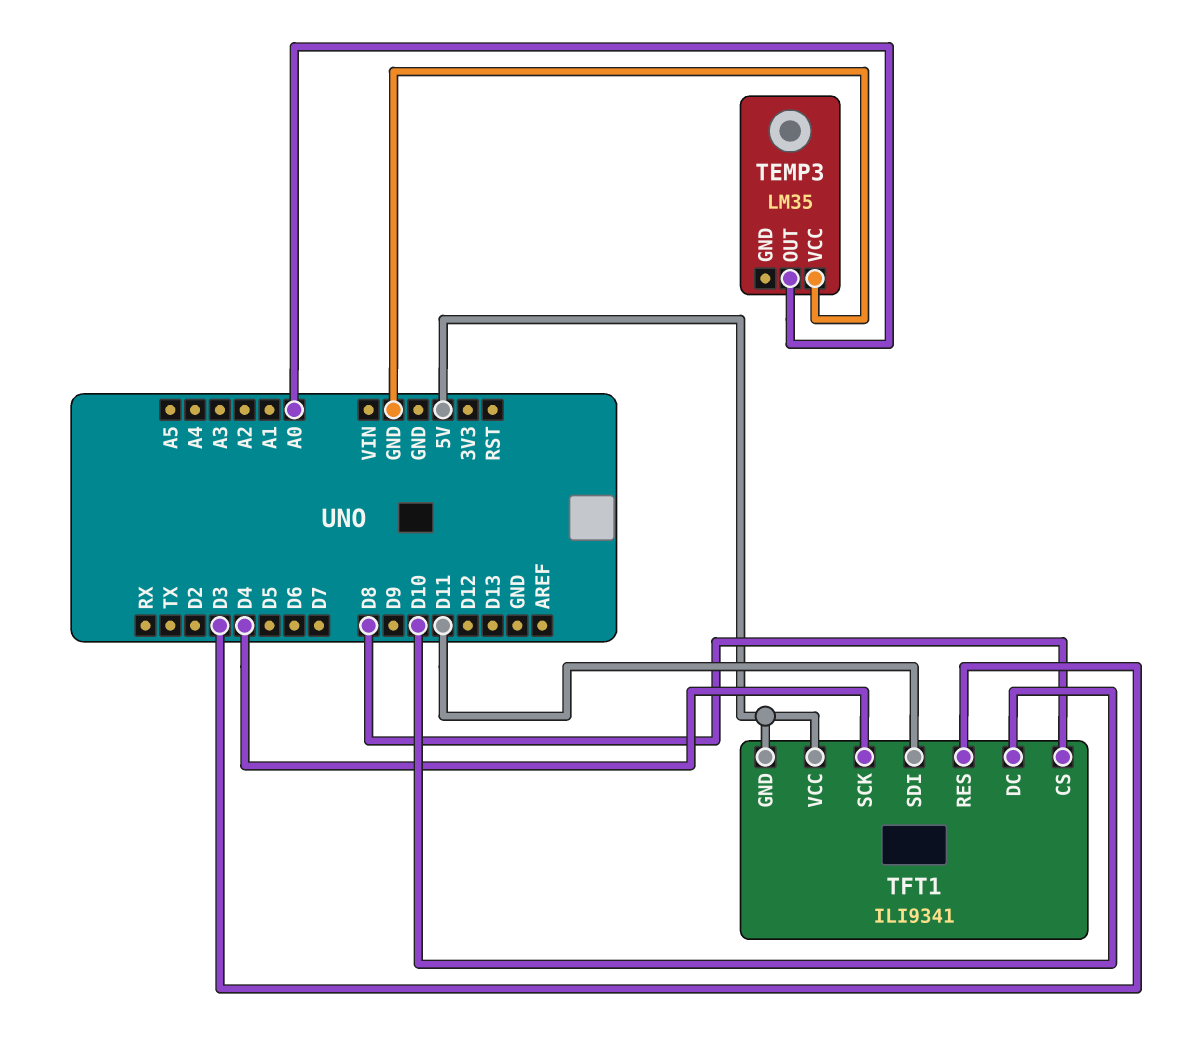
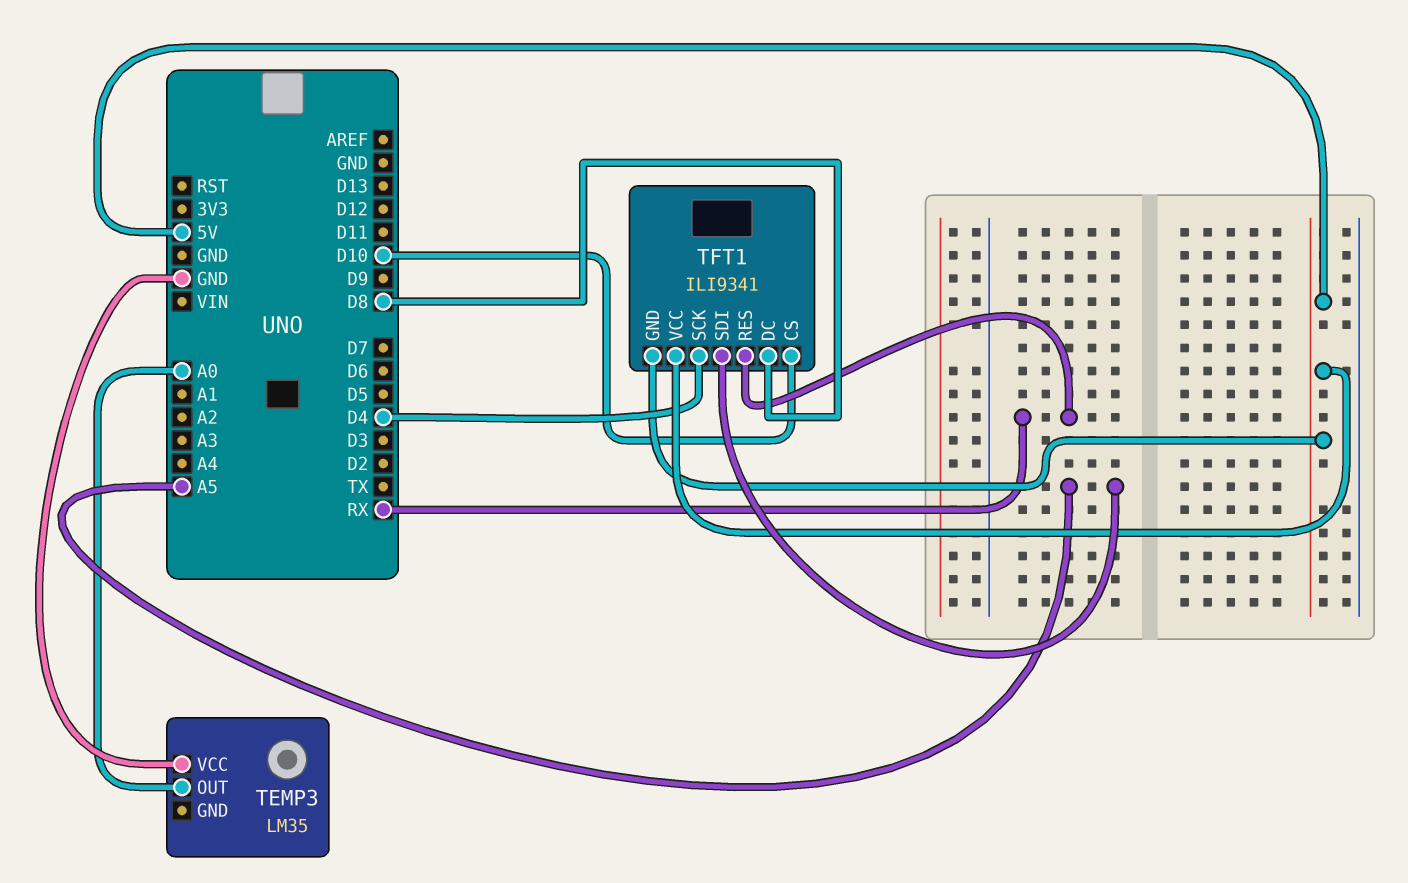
TFT1 pin CS: D8 -> D10
TFT1 pin DC: D10 -> D8
TFT1 pin RES: D3 -> RX
TFT1 pin SDI: D11 -> A5

